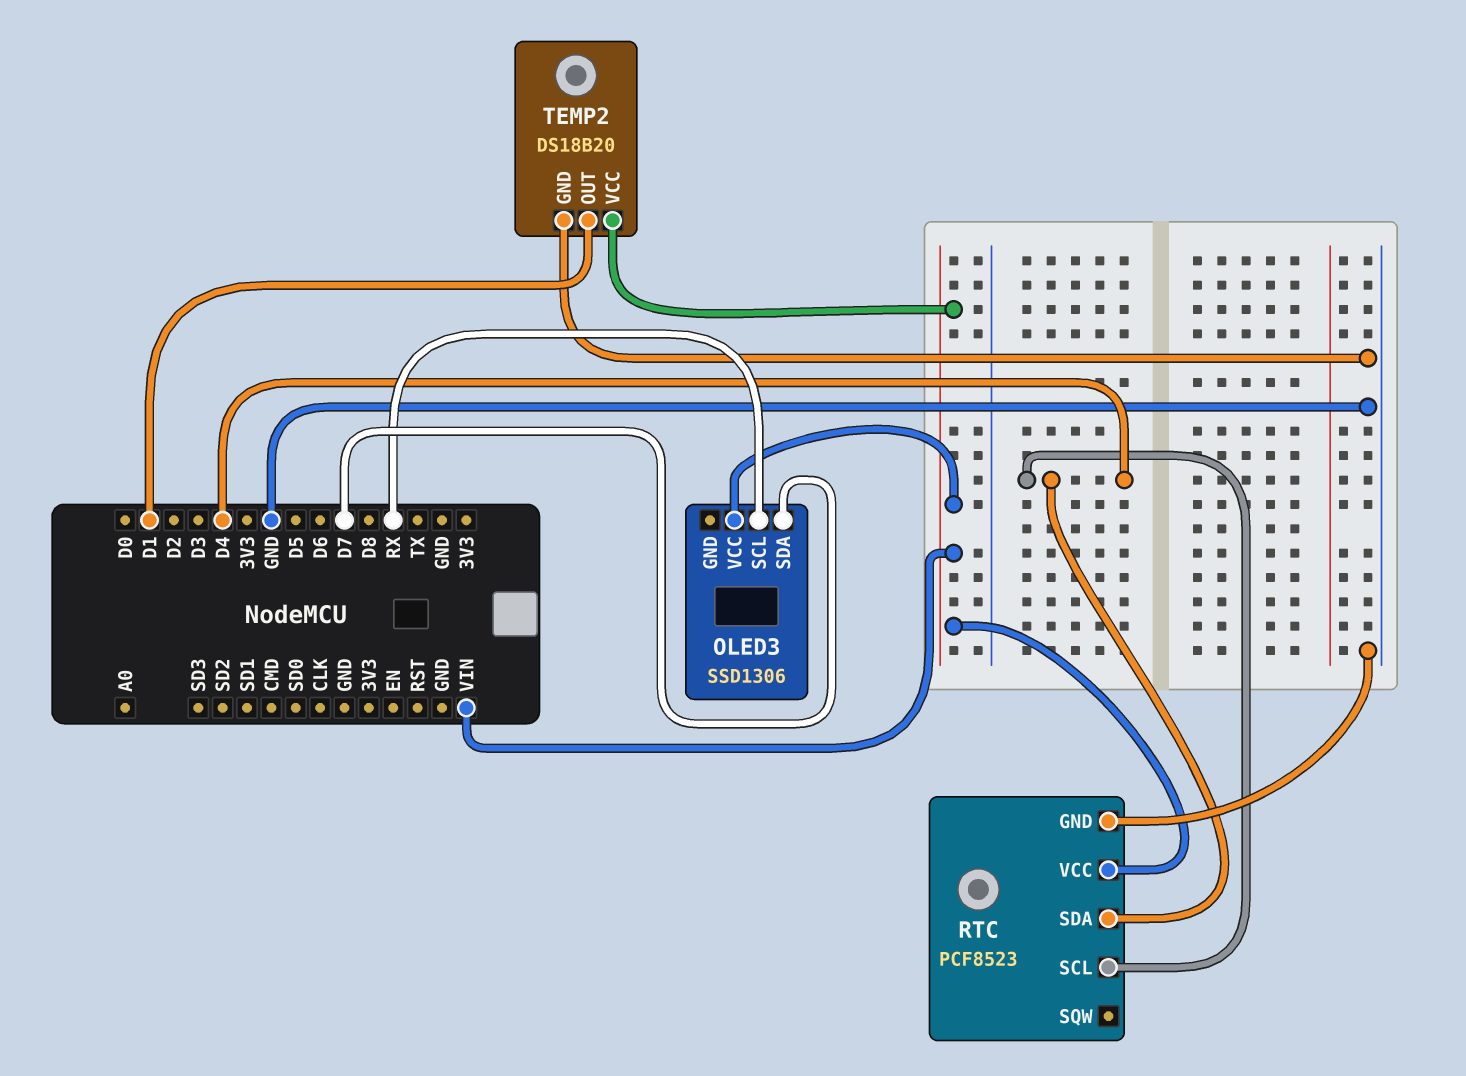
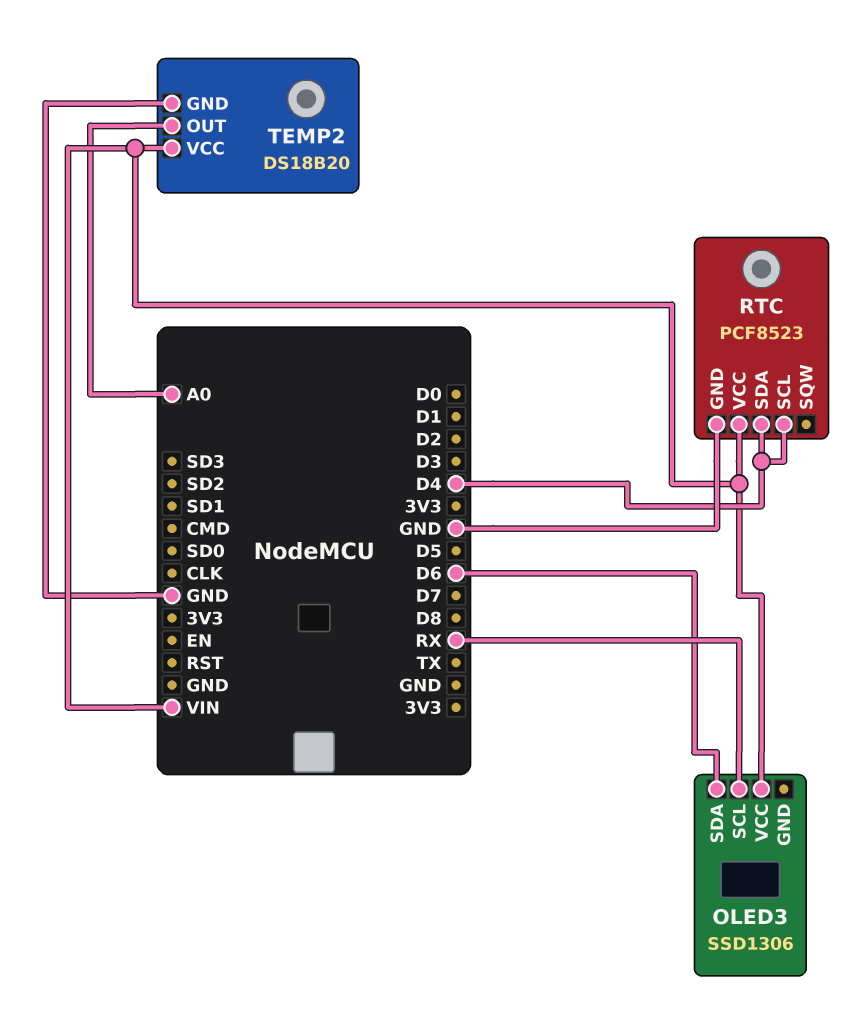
OLED3 pin SDA: D7 -> D6
TEMP2 pin OUT: D1 -> A0

